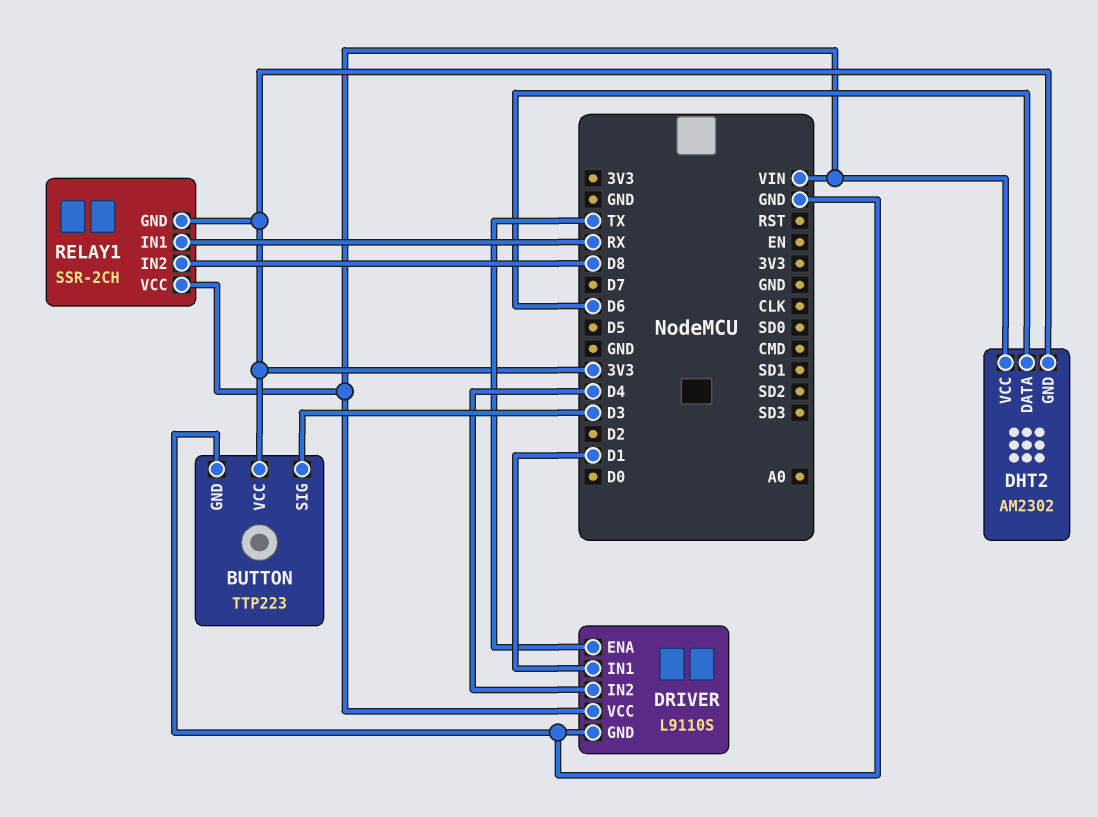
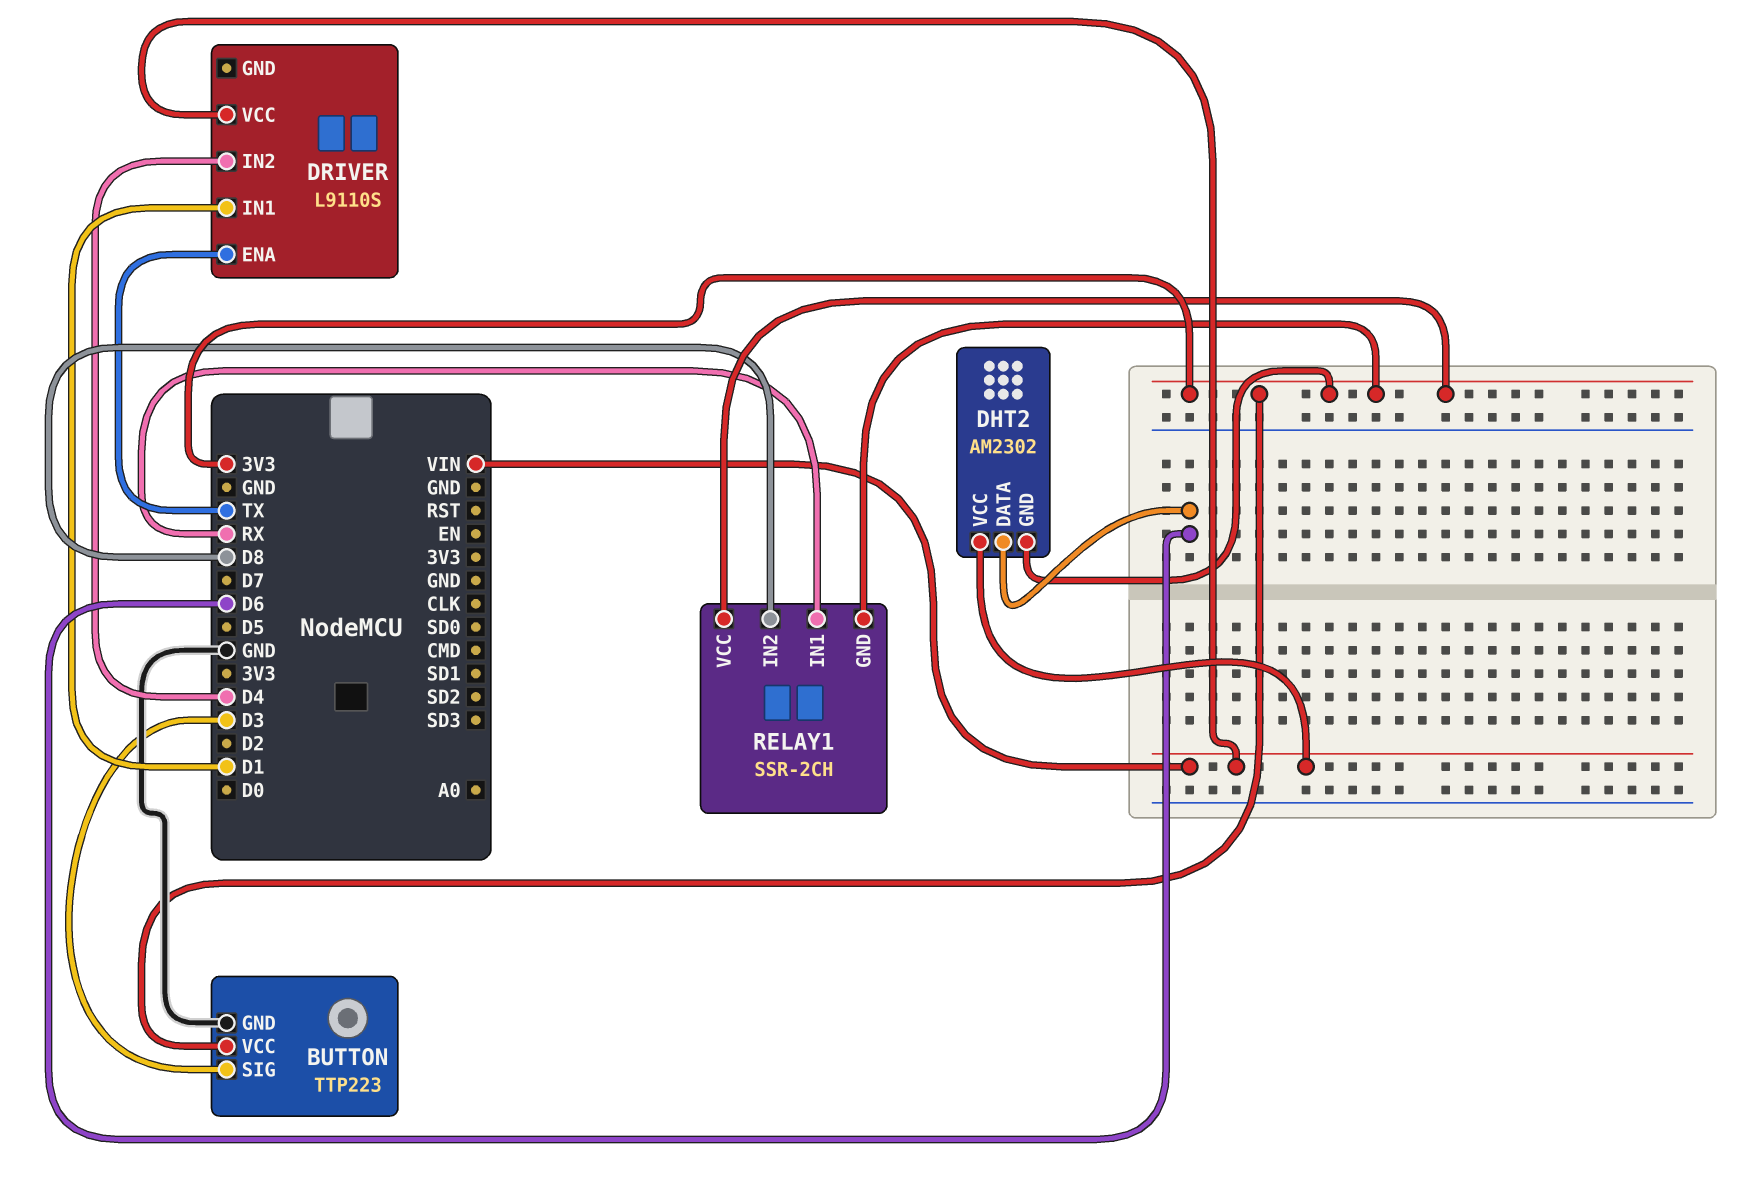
DRIVER pin GND: GND -> none
RELAY1 pin VCC: VIN -> 3V3

